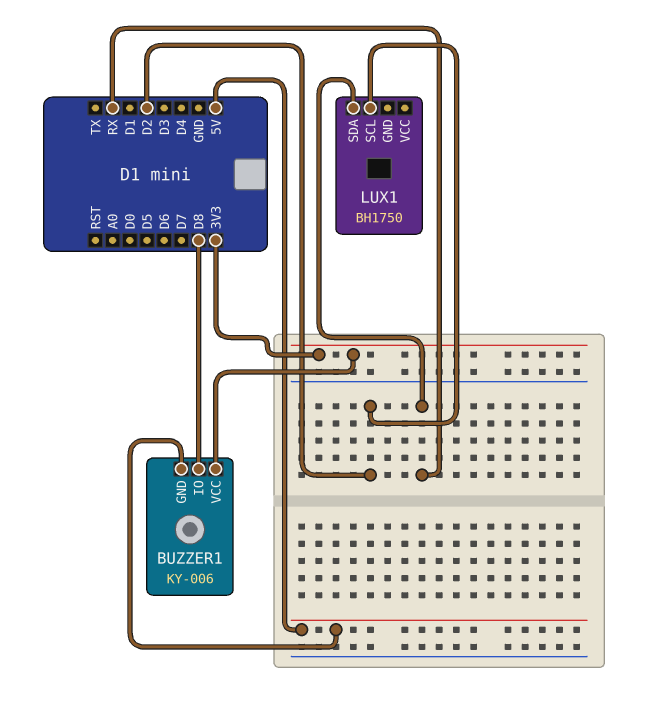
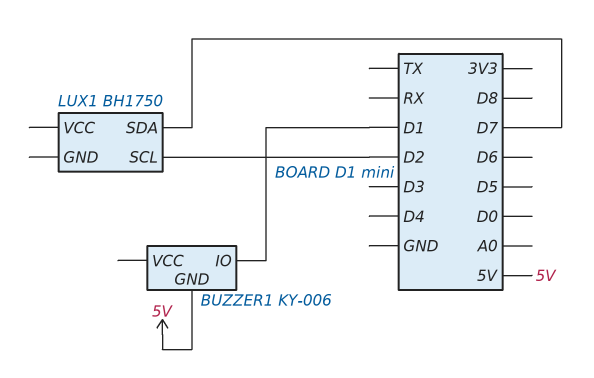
BUZZER1 pin IO: D8 -> D1
BUZZER1 pin VCC: 3V3 -> none
LUX1 pin SDA: RX -> D7

